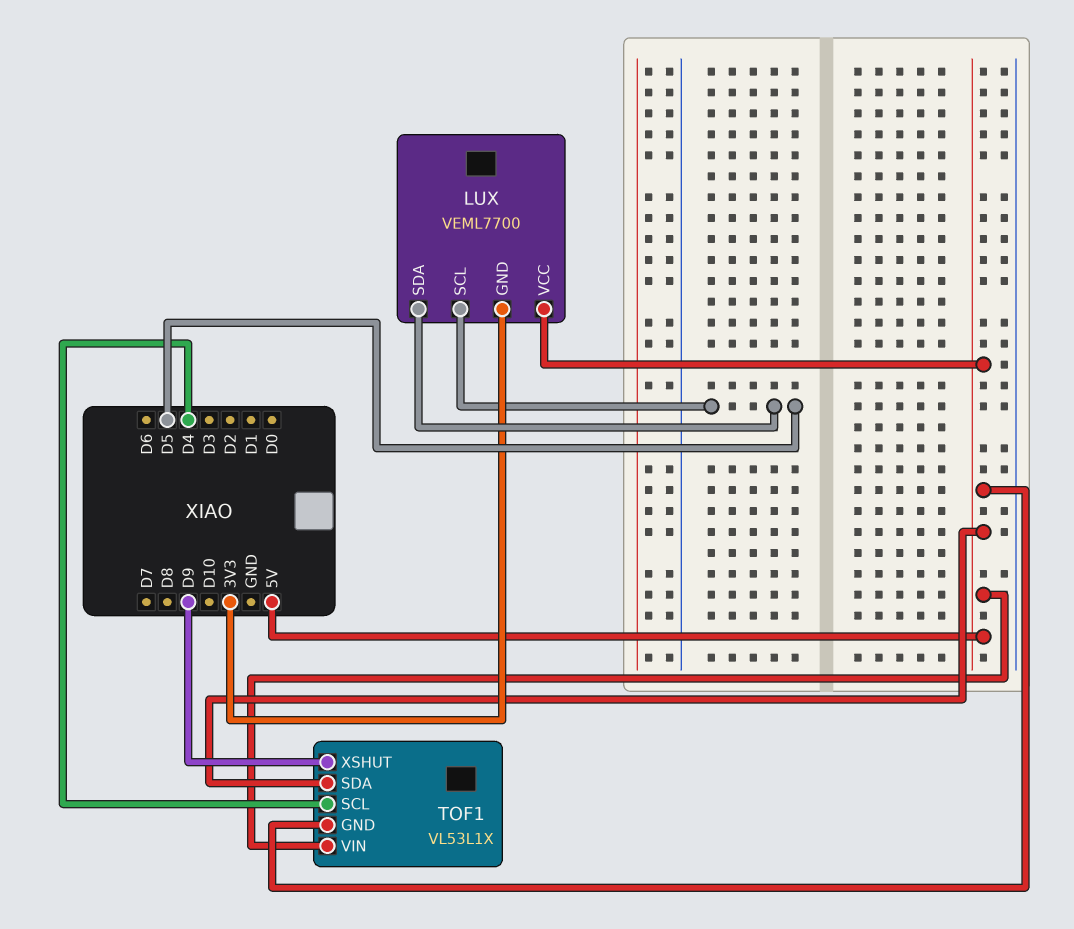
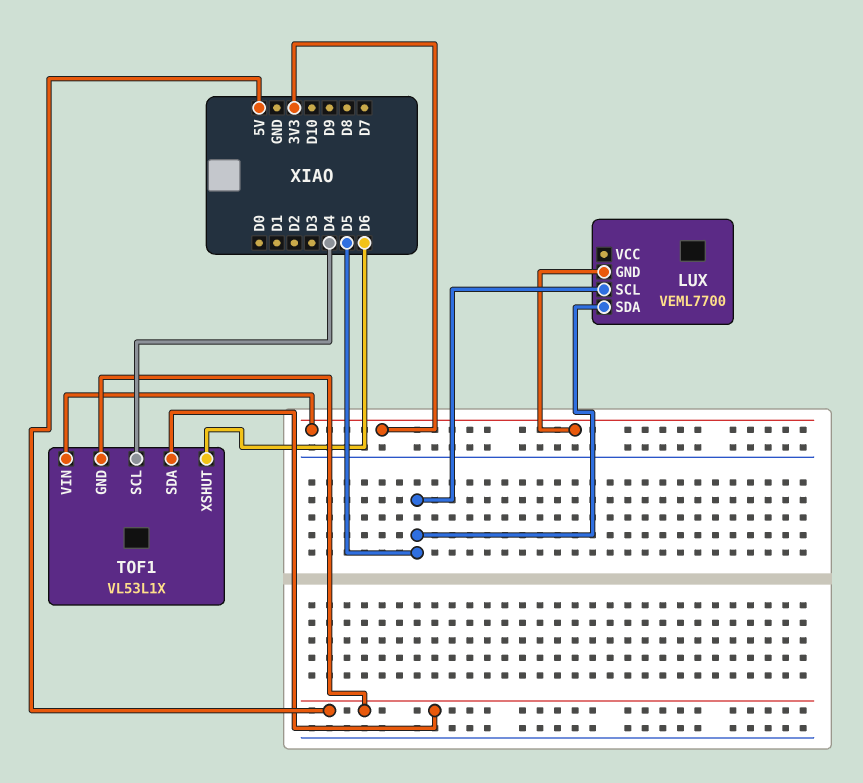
LUX pin VCC: 5V -> none
TOF1 pin VIN: 5V -> 3V3
TOF1 pin XSHUT: D9 -> D6

